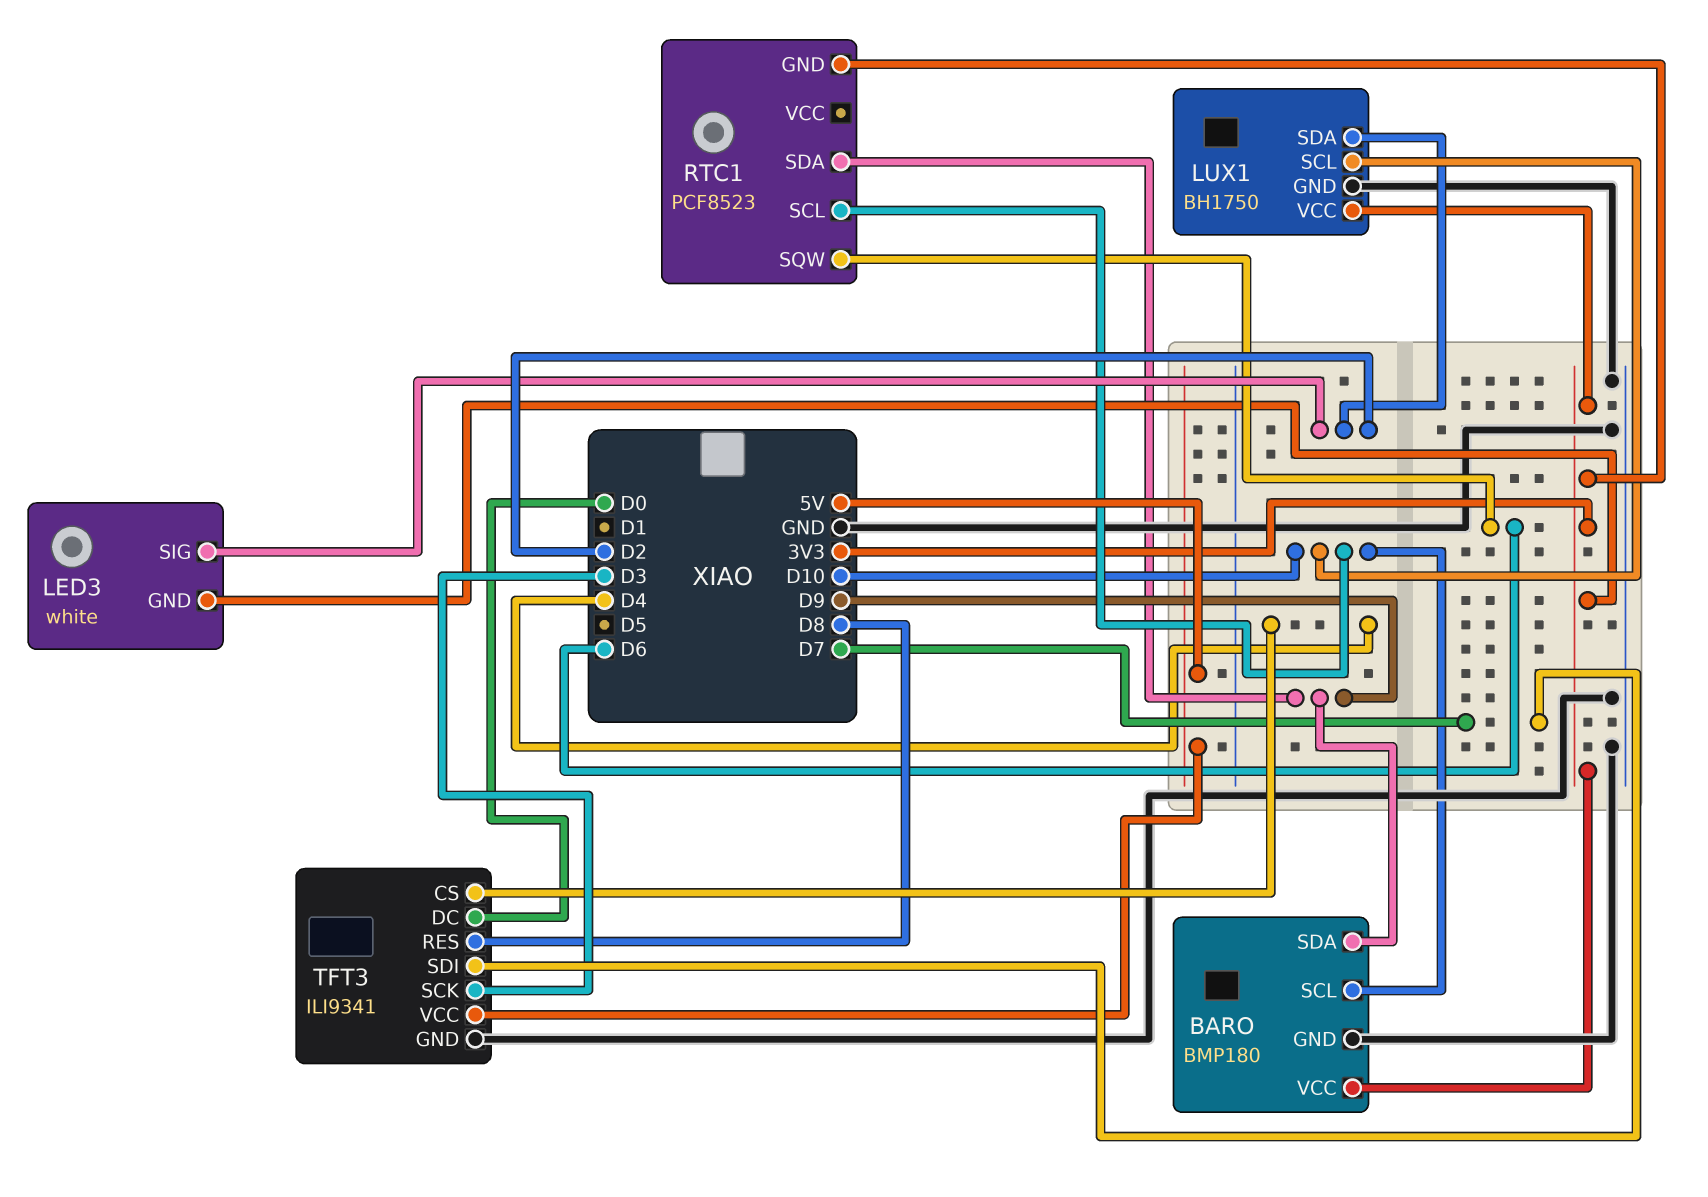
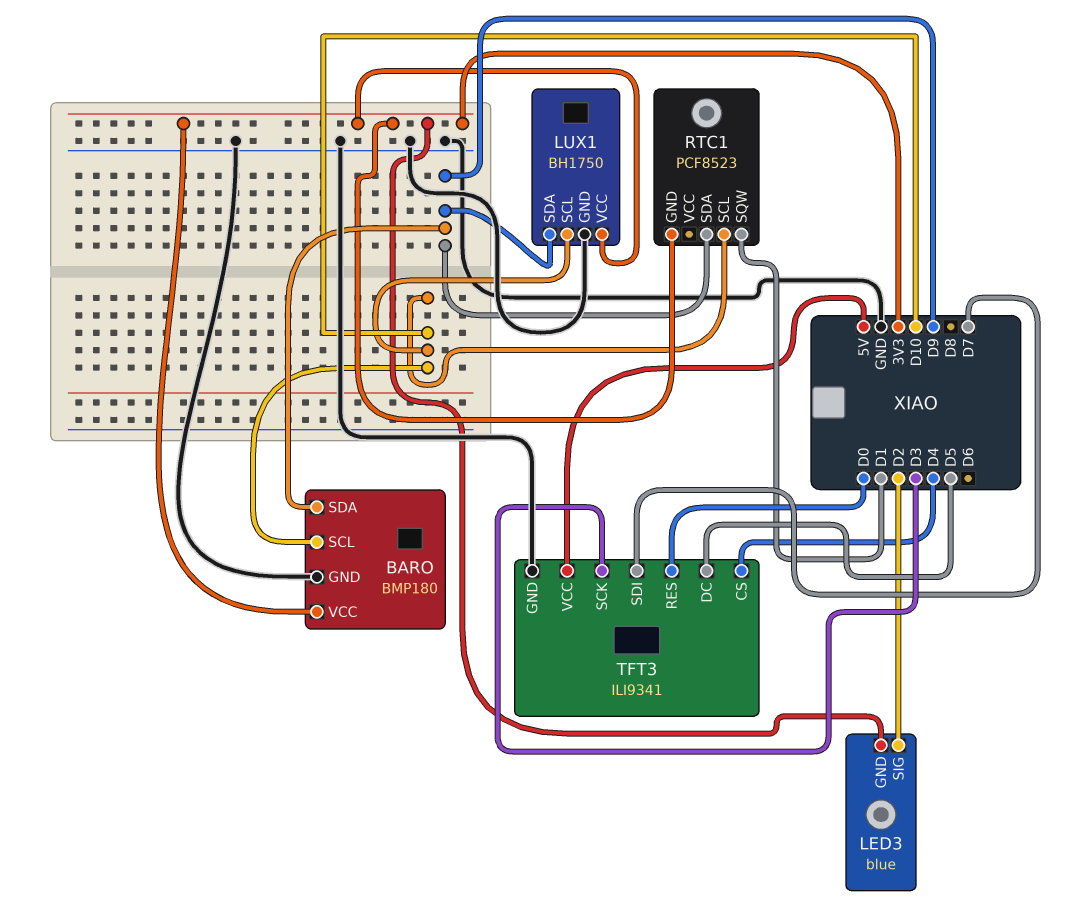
LED3: white -> blue
LUX1 pin SDA: D2 -> D9
RTC1 pin SQW: D6 -> D1
TFT3 pin DC: D0 -> D5
TFT3 pin RES: D8 -> D0

